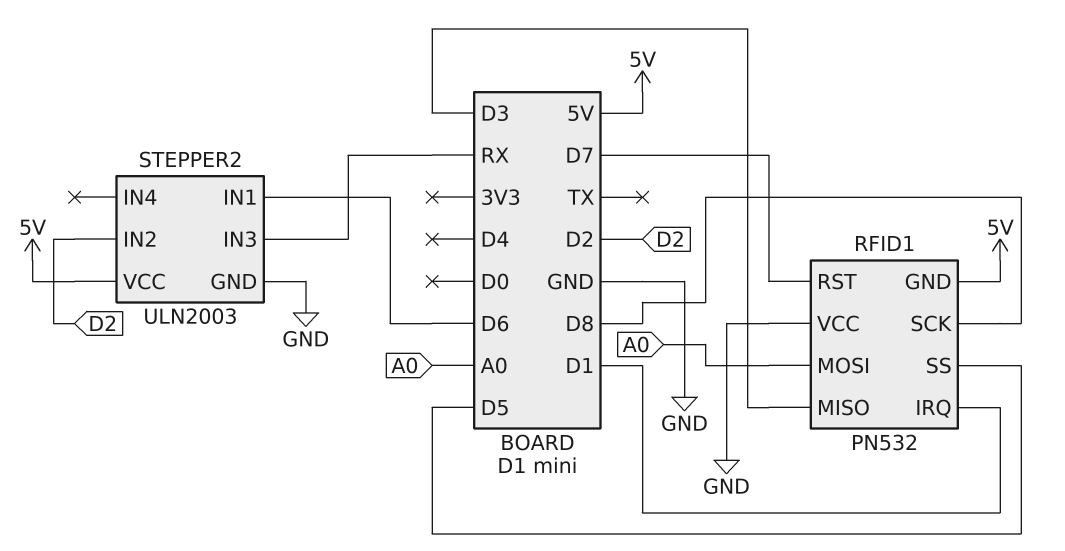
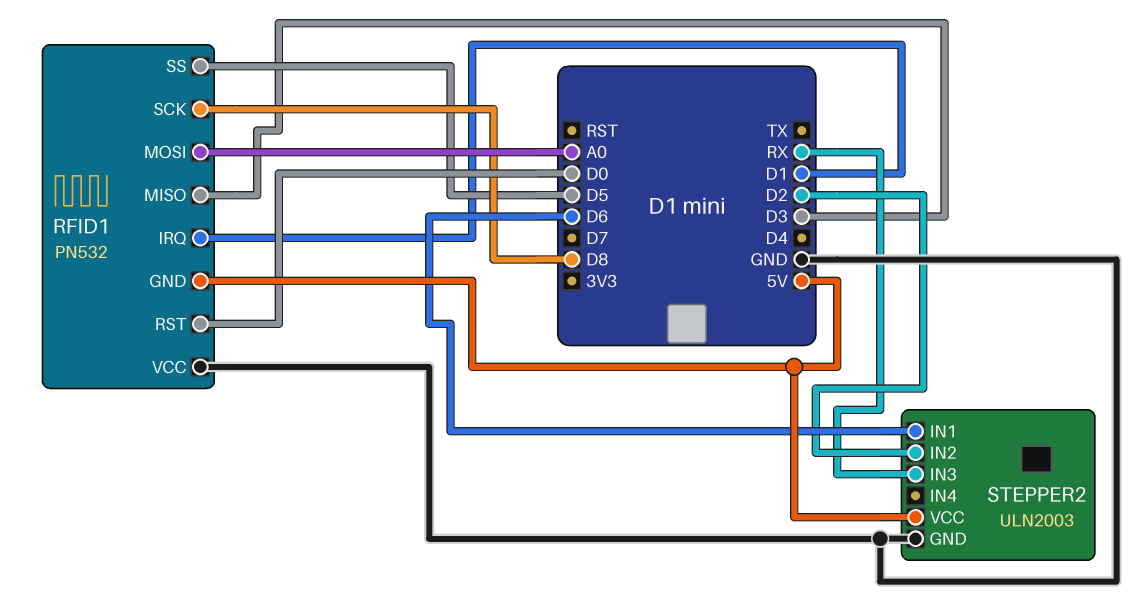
RFID1 pin RST: D7 -> D0

